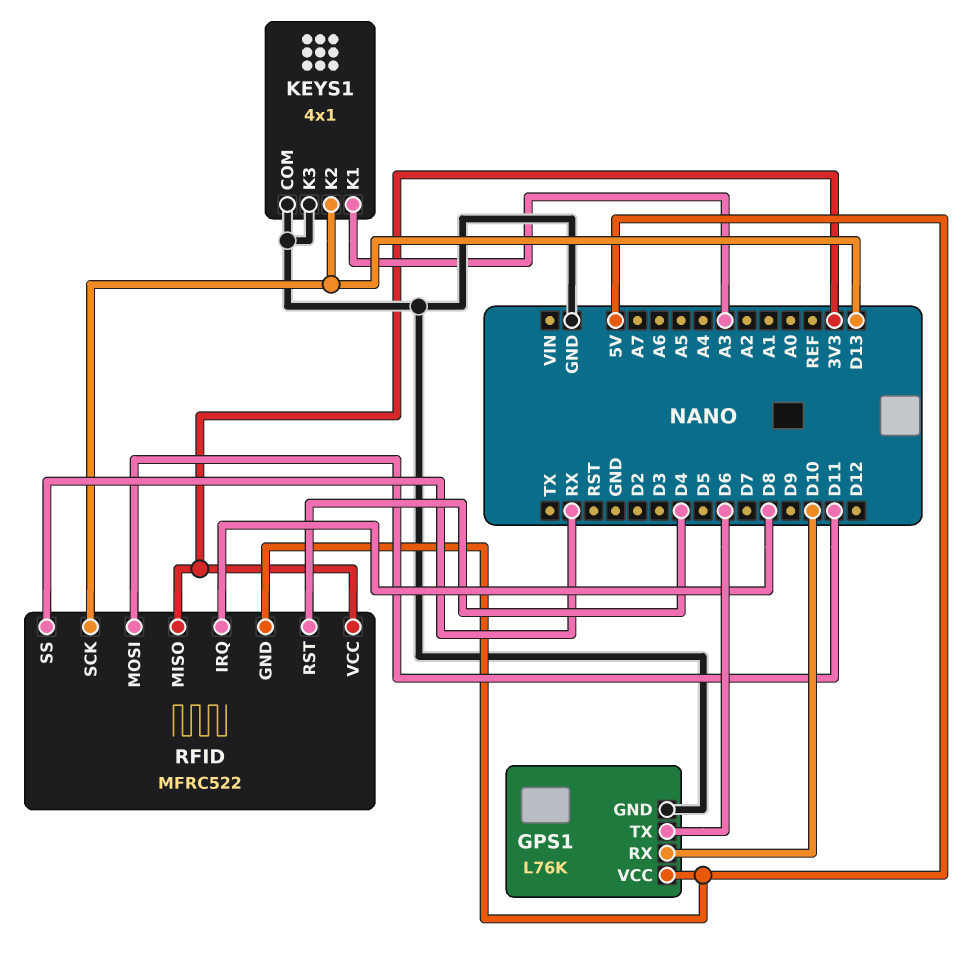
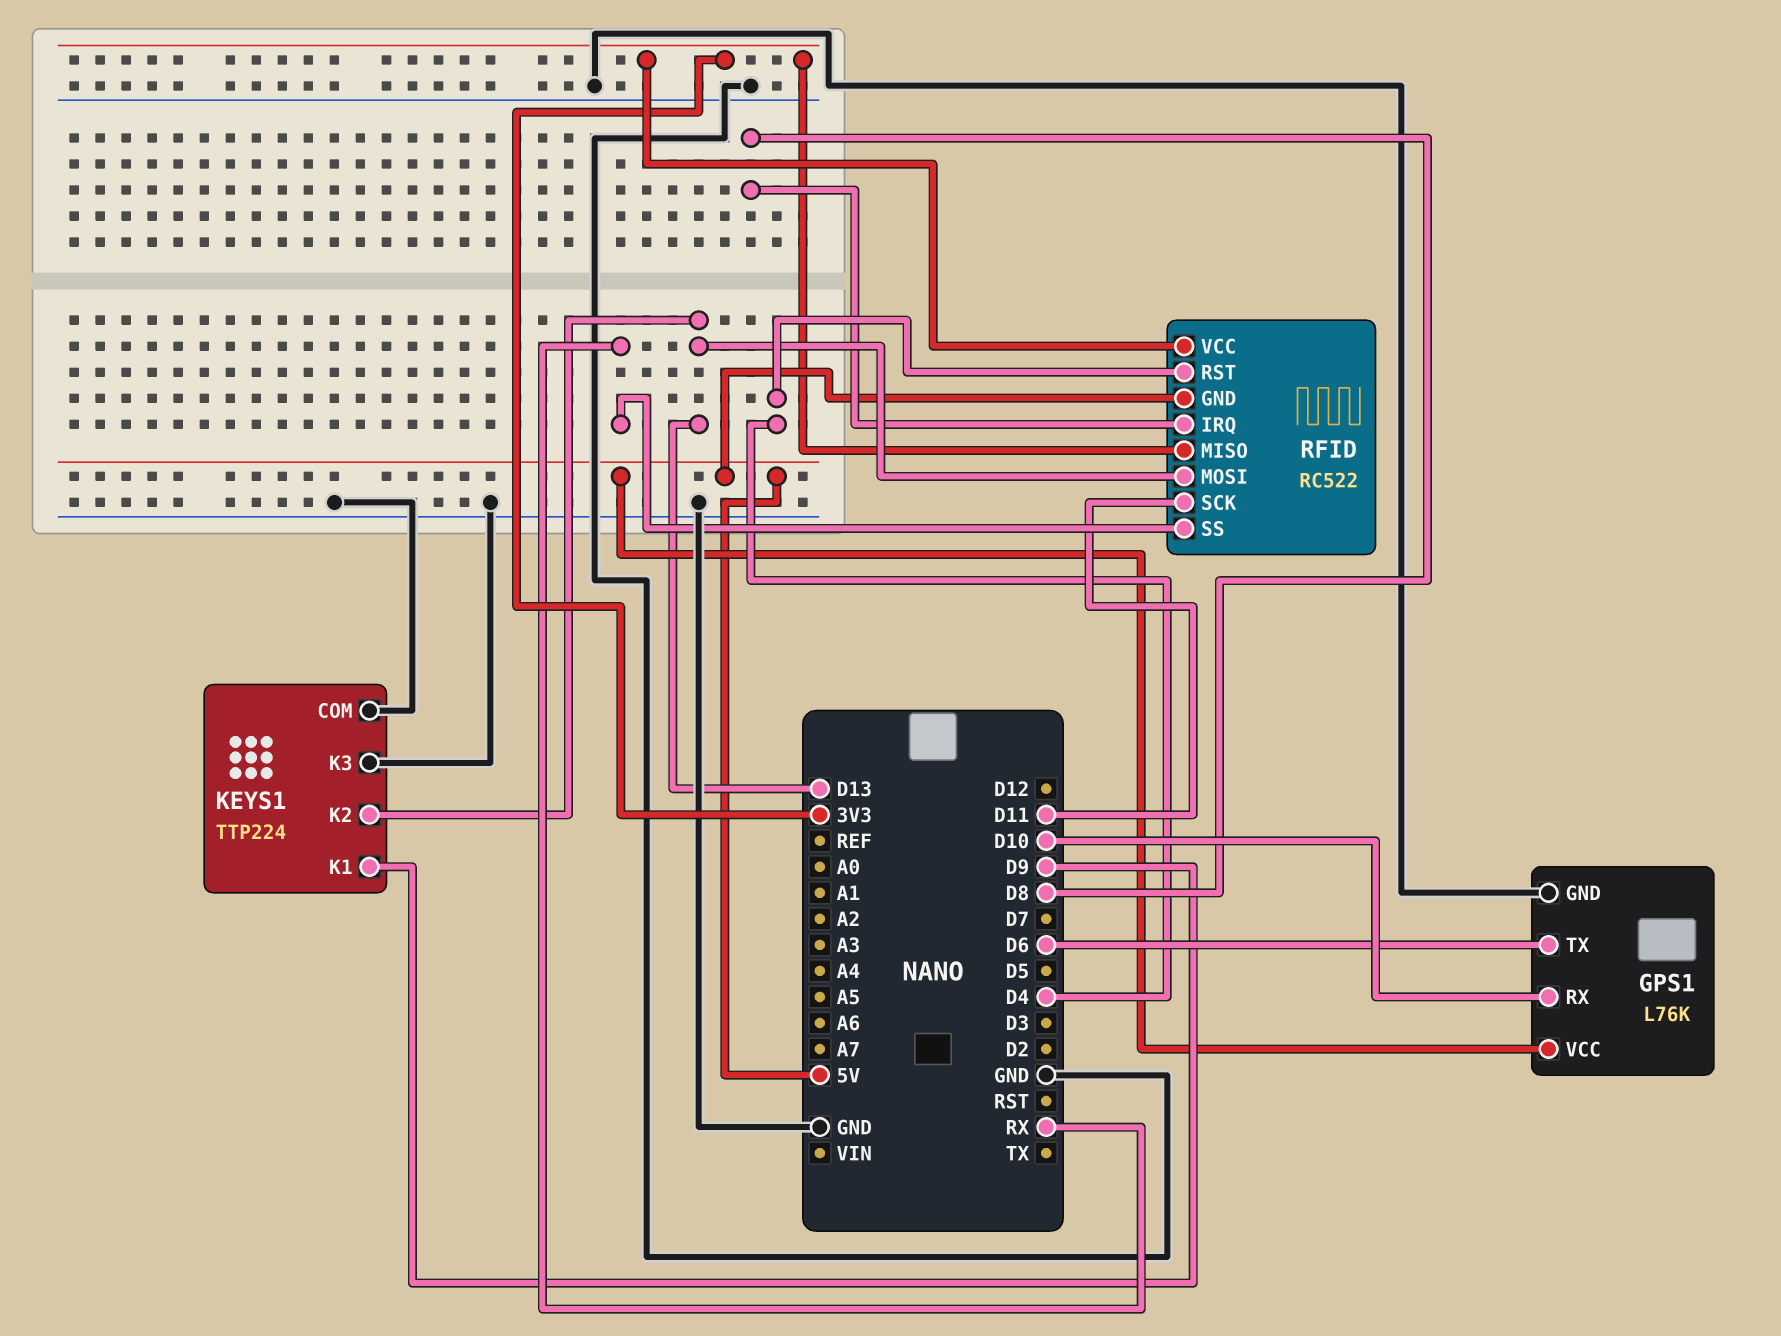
KEYS1: 4x1 -> TTP224
KEYS1 pin K1: A3 -> D9
RFID: MFRC522 -> RC522
RFID pin MOSI: D11 -> D13
RFID pin SCK: D13 -> D11

